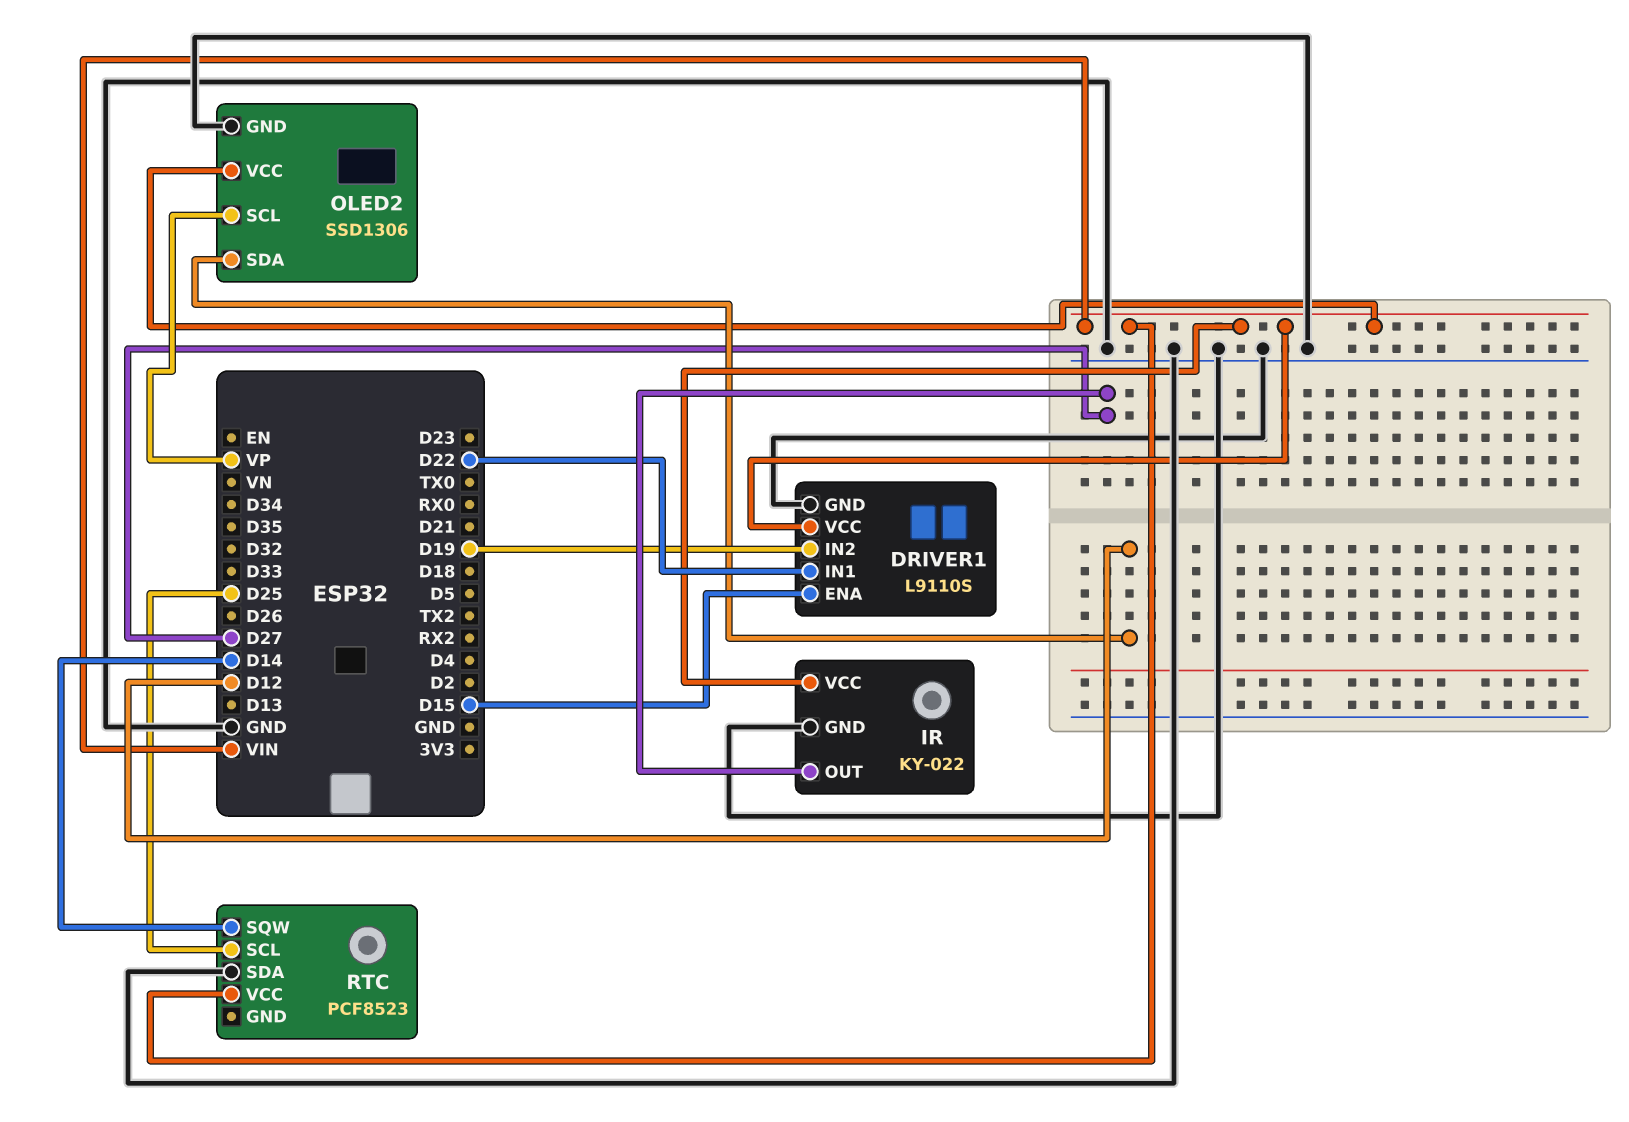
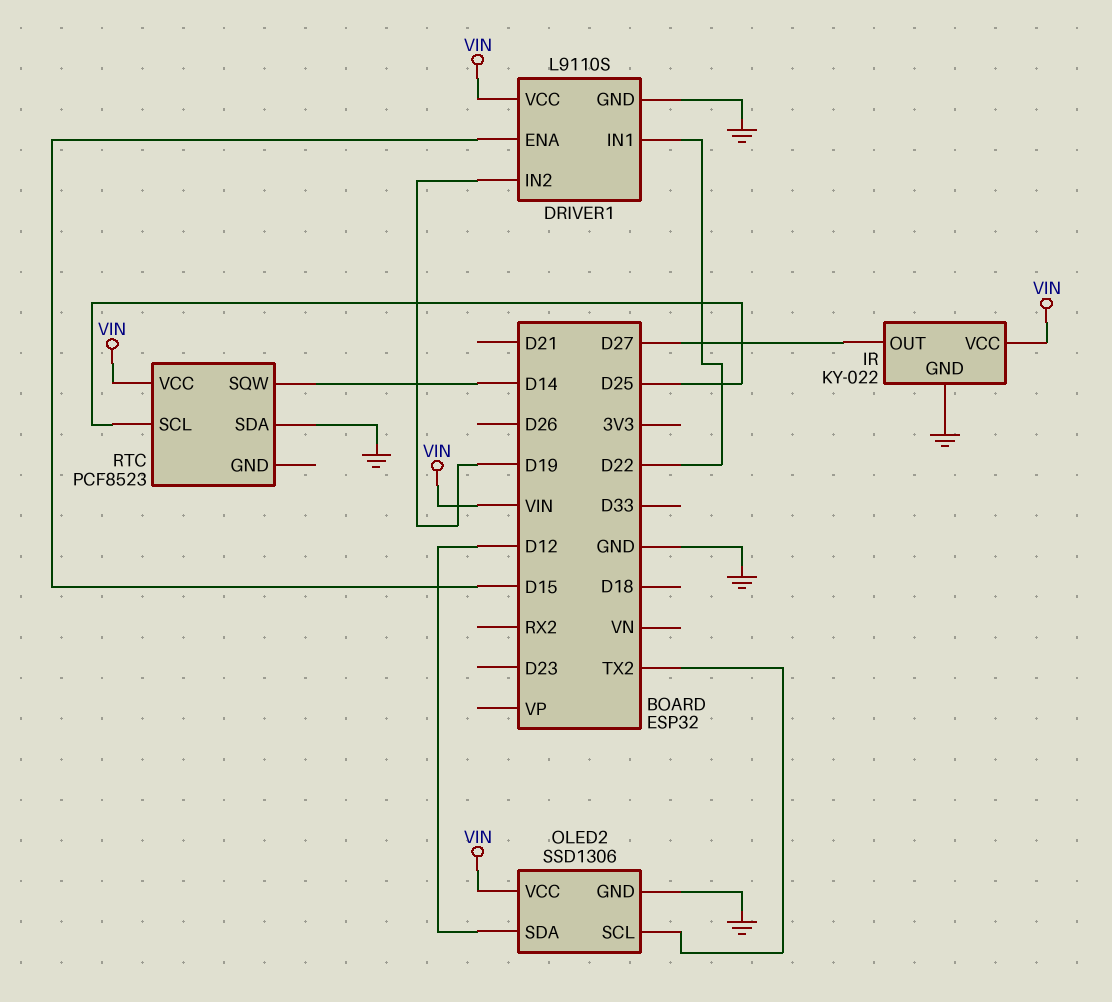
OLED2 pin SCL: VP -> TX2

